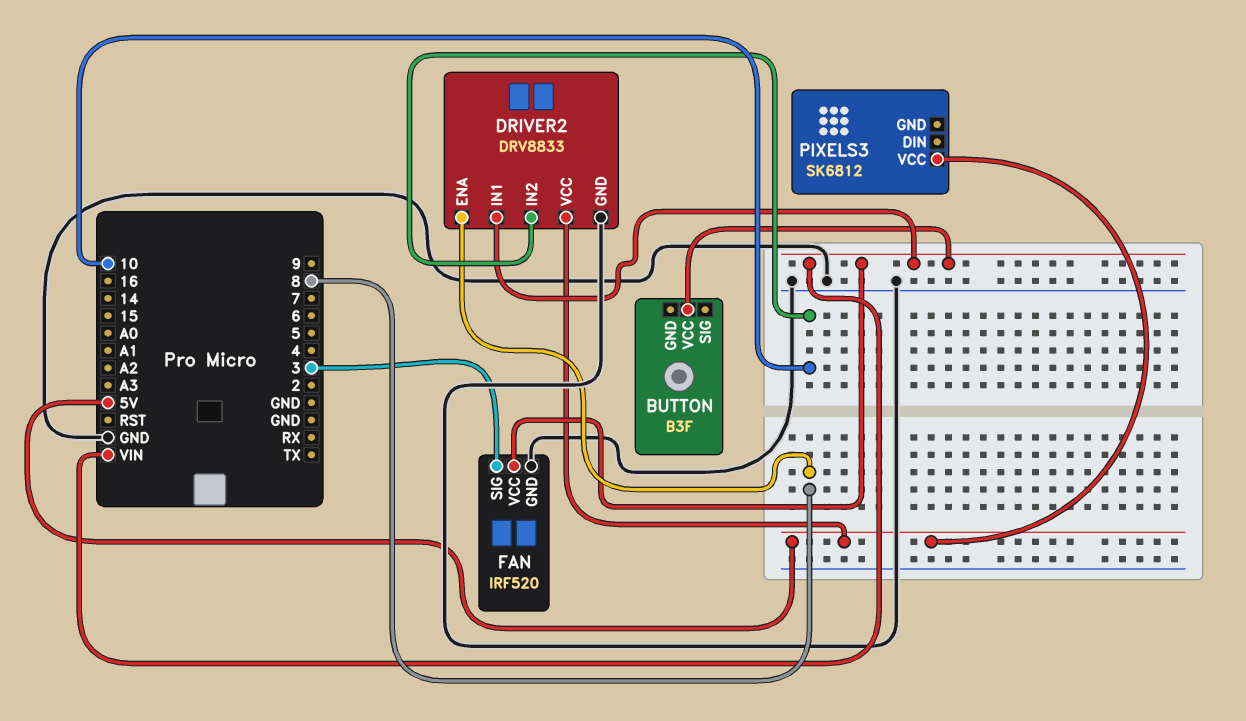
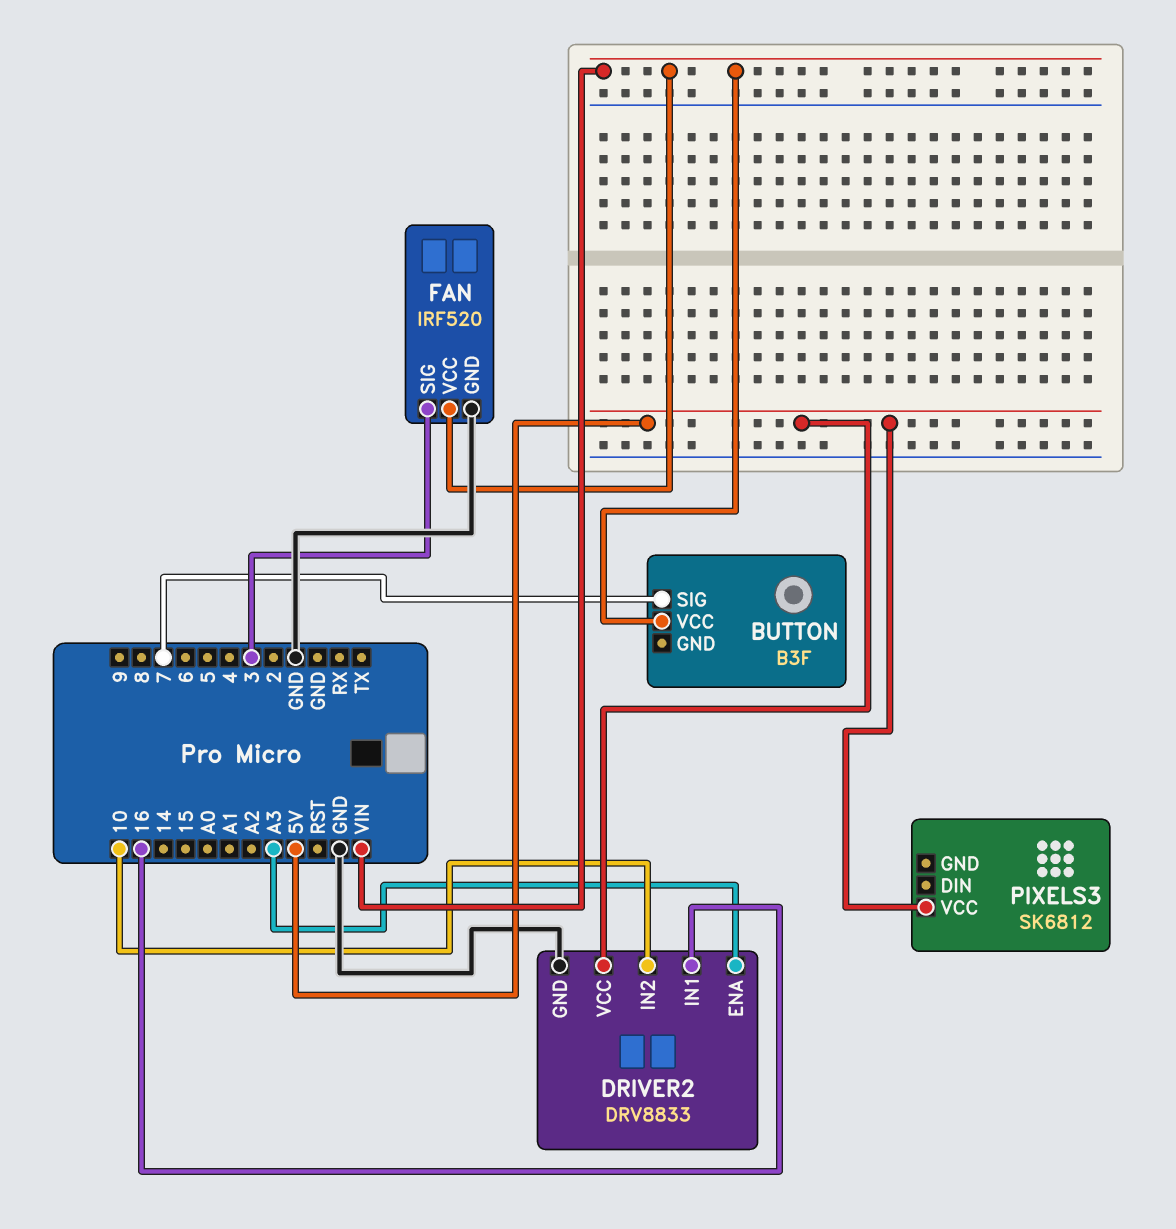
BUTTON pin SIG: none -> 7
DRIVER2 pin ENA: 8 -> A3
DRIVER2 pin IN1: VIN -> 16

